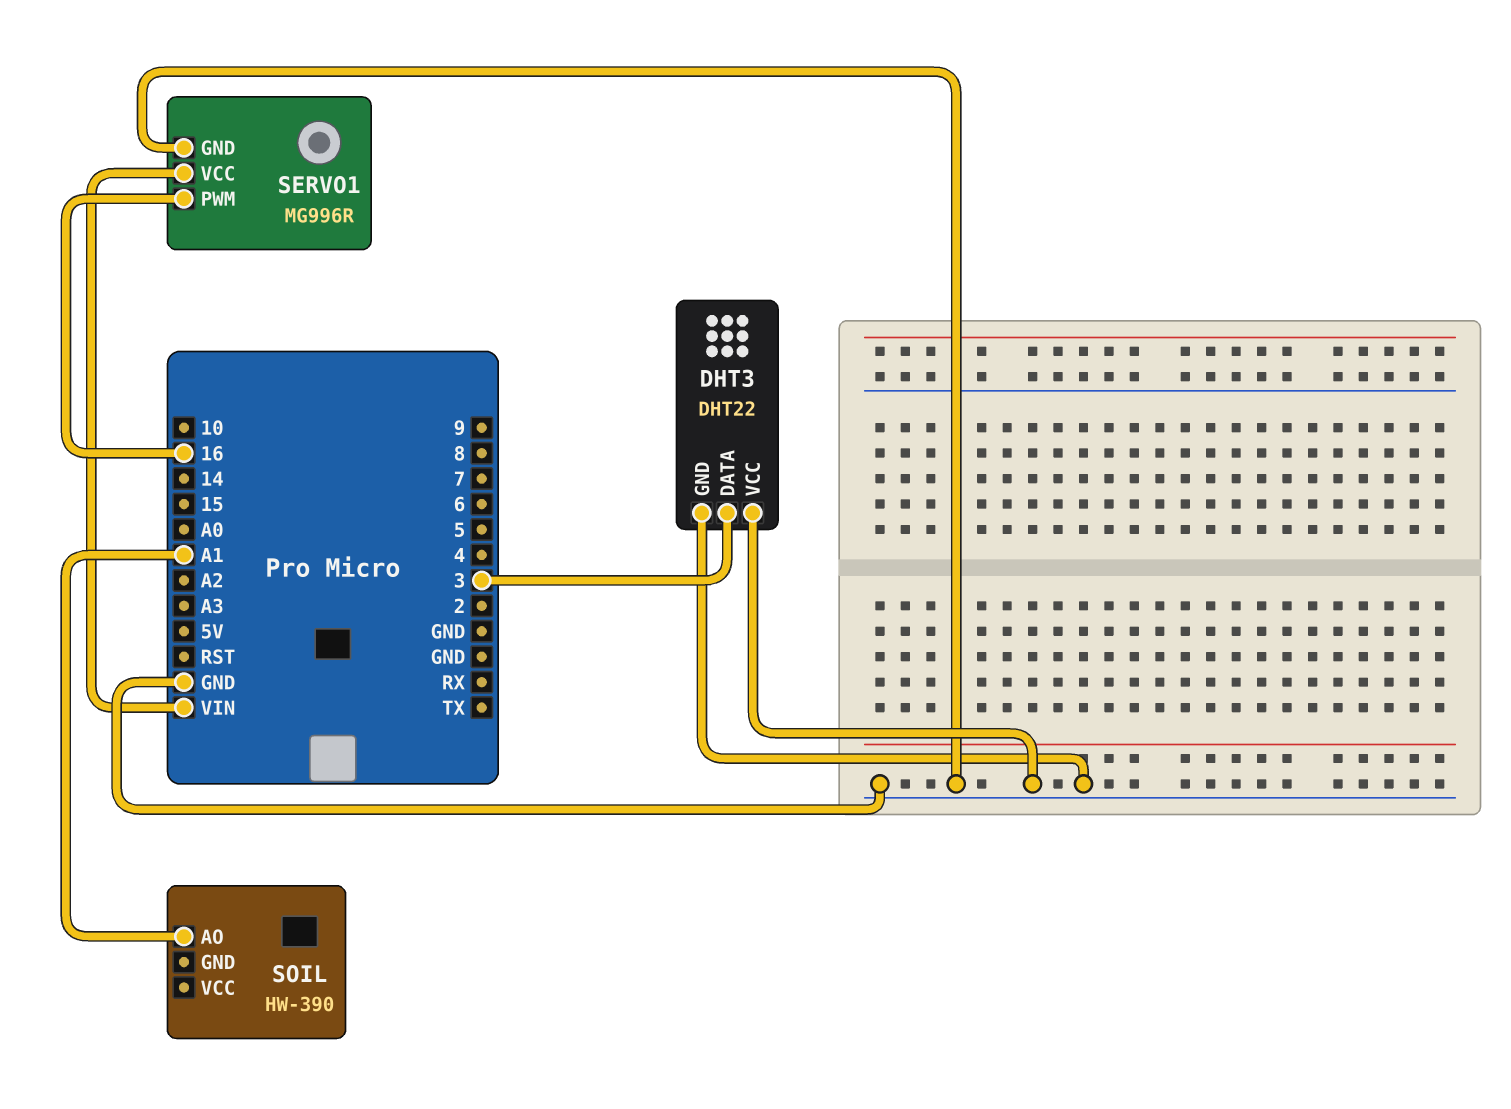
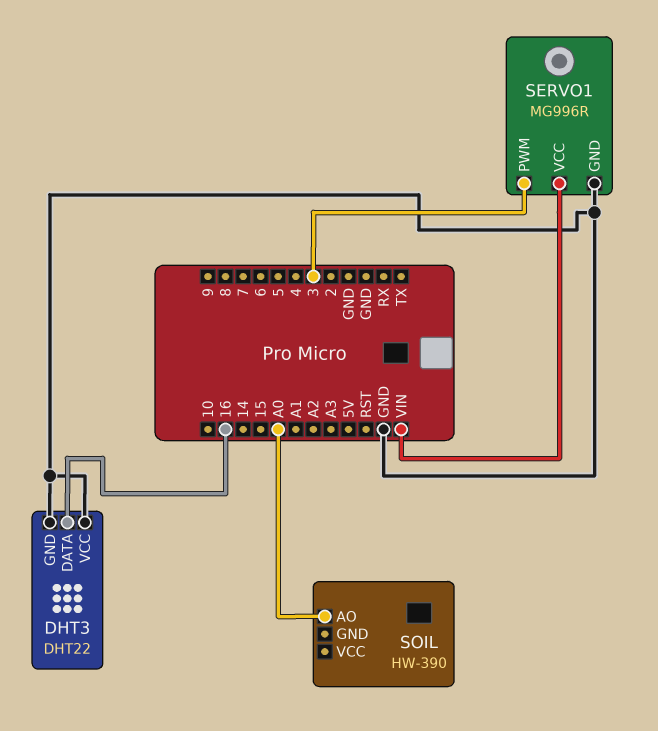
DHT3 pin DATA: 3 -> 16
SERVO1 pin PWM: 16 -> 3
SOIL pin AO: A1 -> A0

